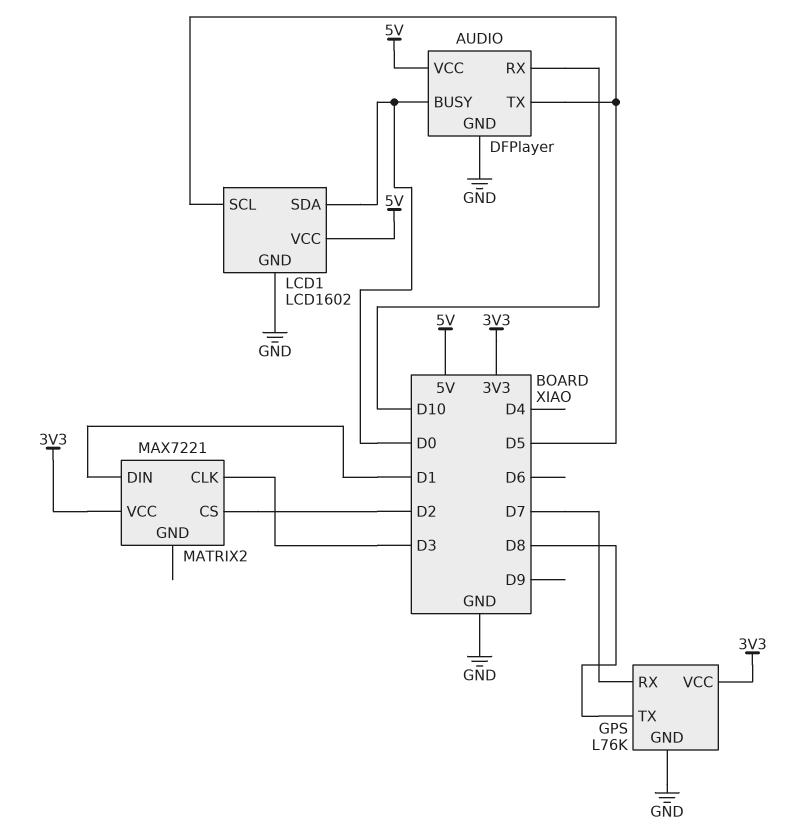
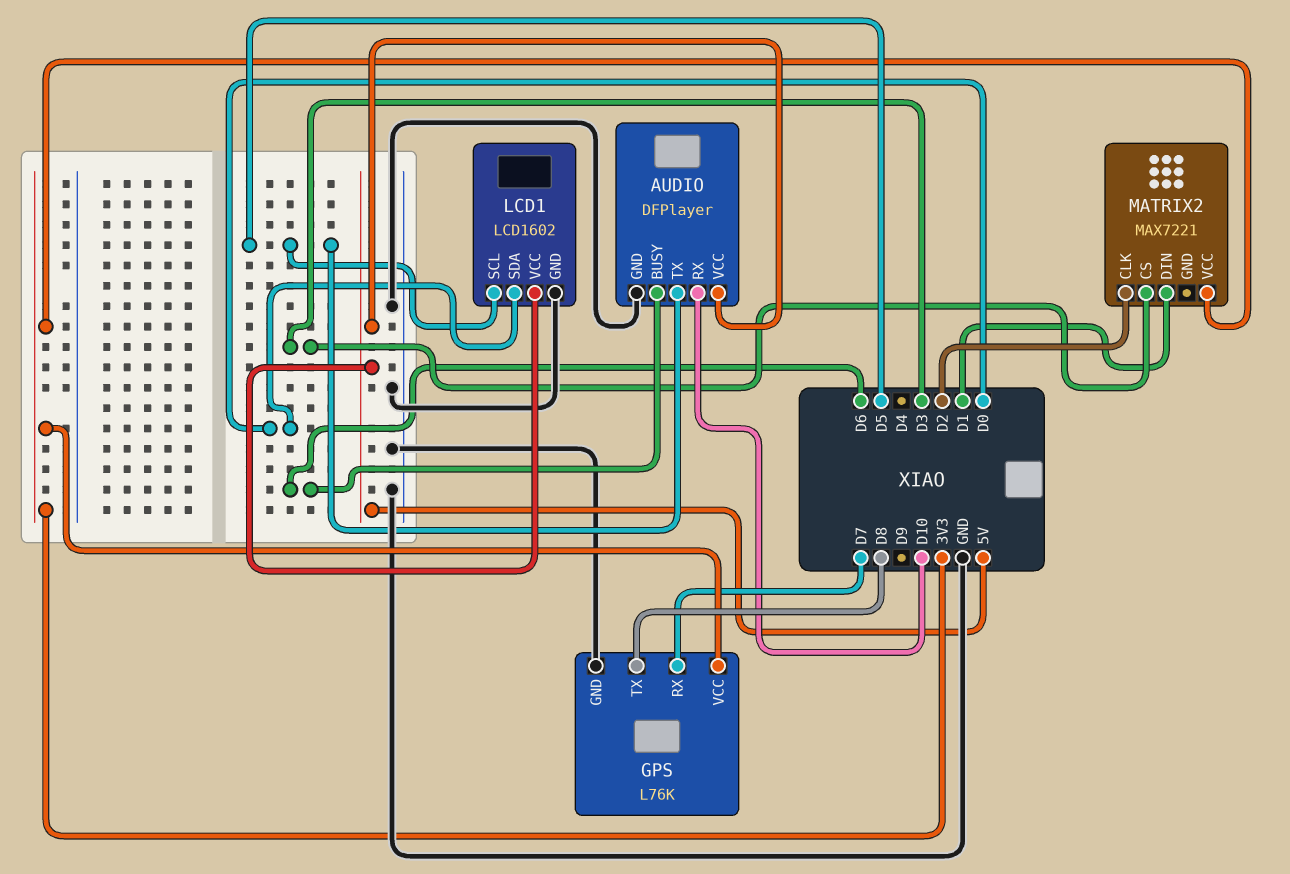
AUDIO pin BUSY: D0 -> D6
MATRIX2 pin CLK: D3 -> D2
MATRIX2 pin CS: D2 -> D3

